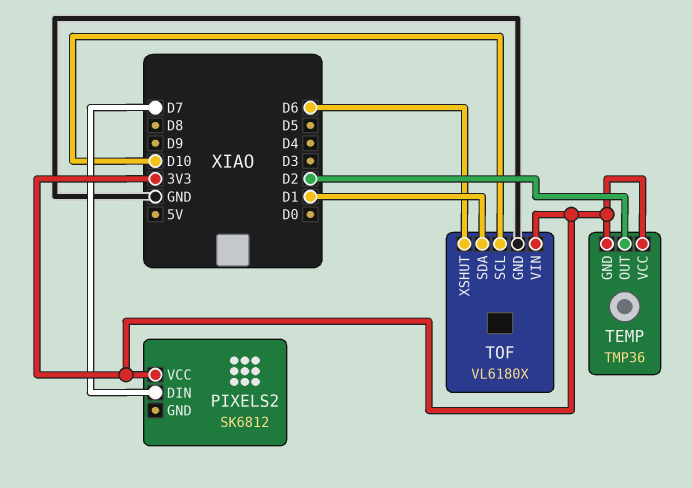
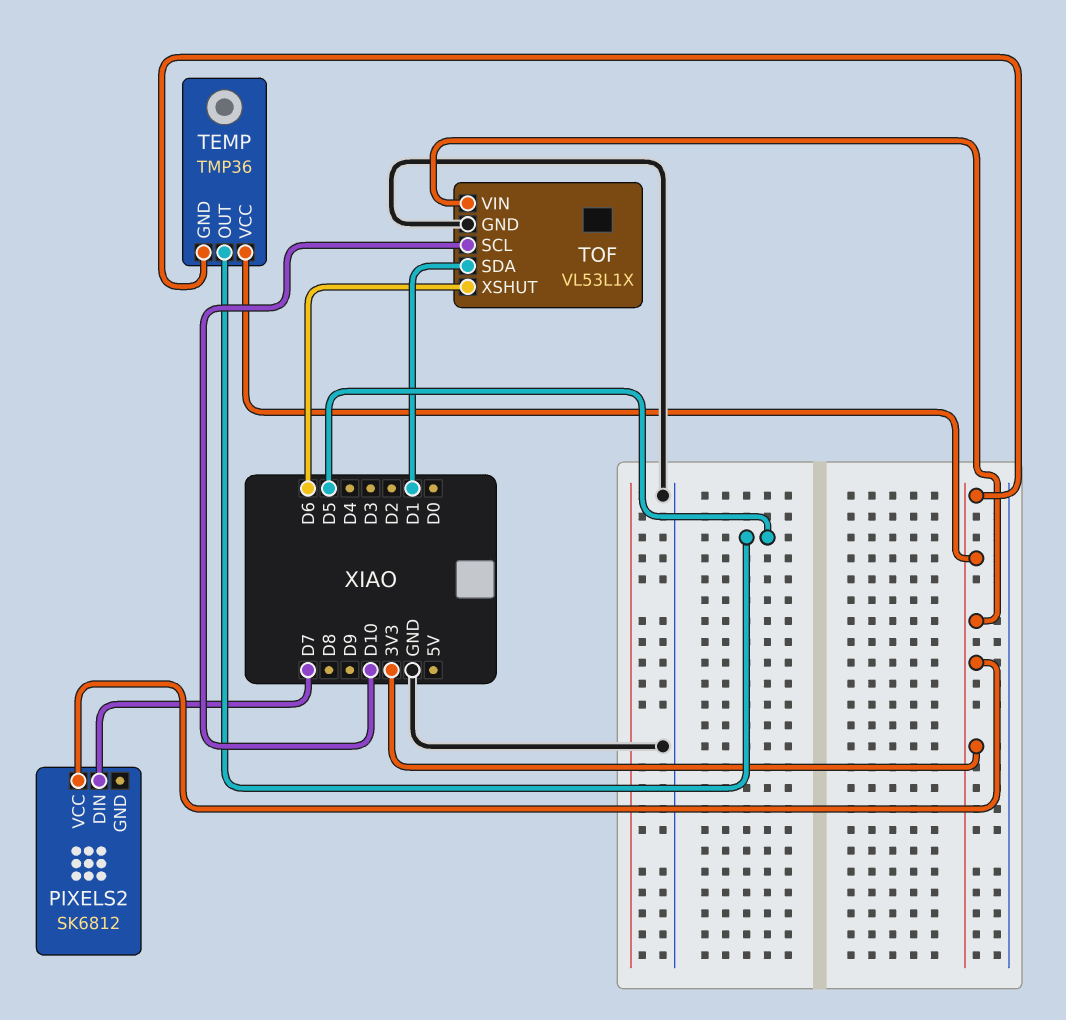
TEMP pin OUT: D2 -> D5
TOF: VL6180X -> VL53L1X

